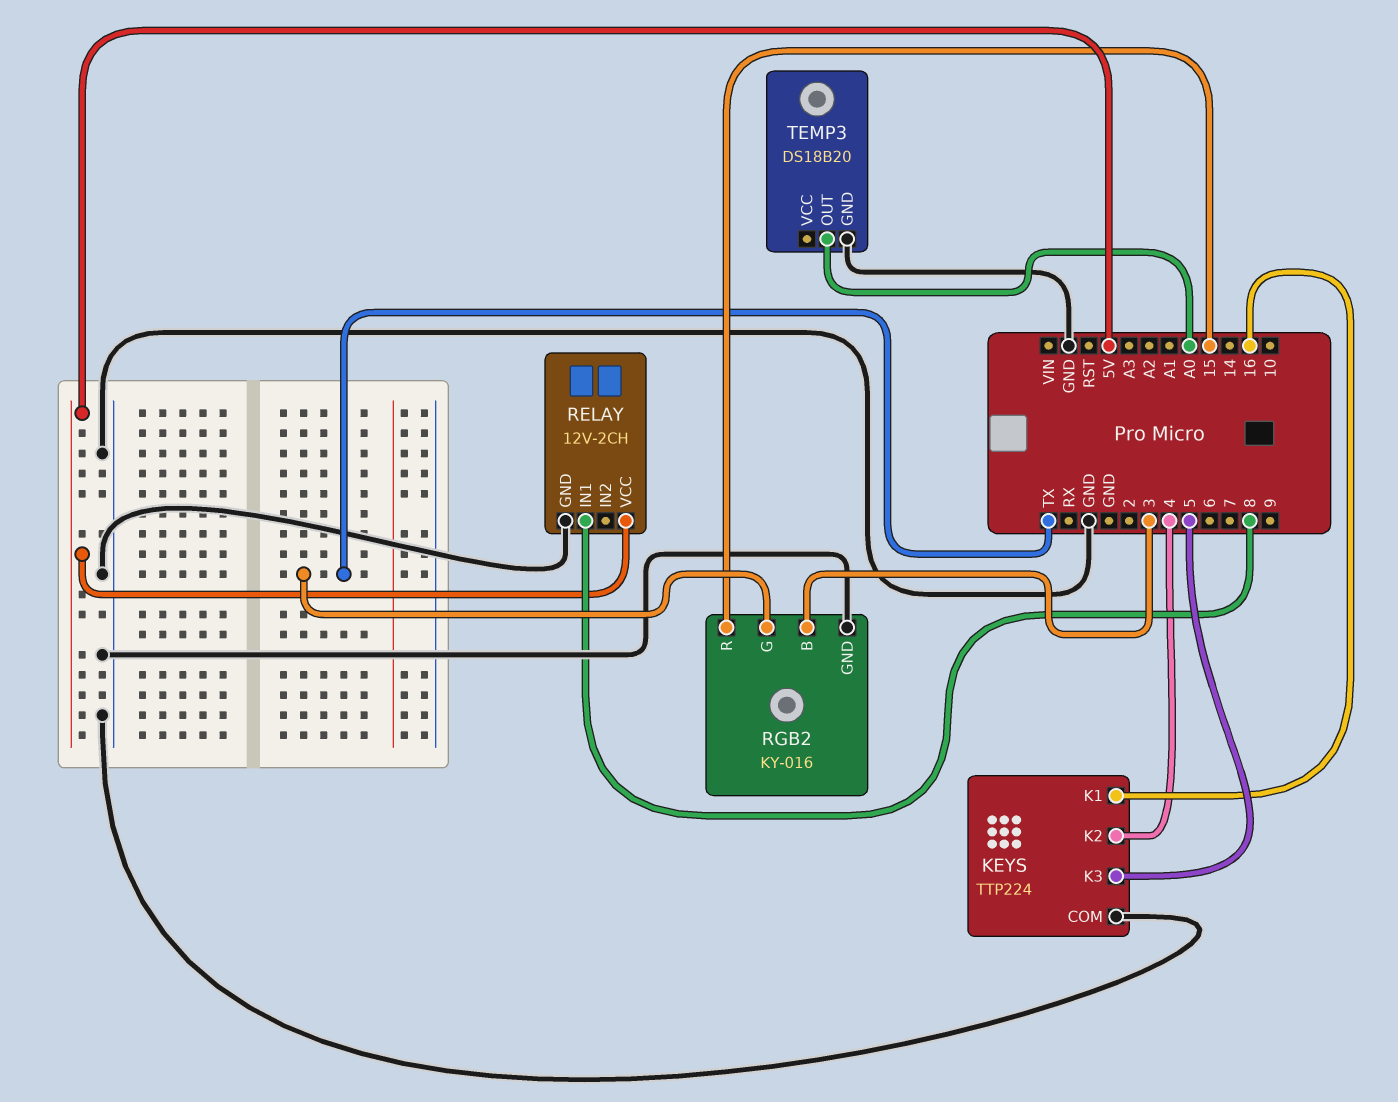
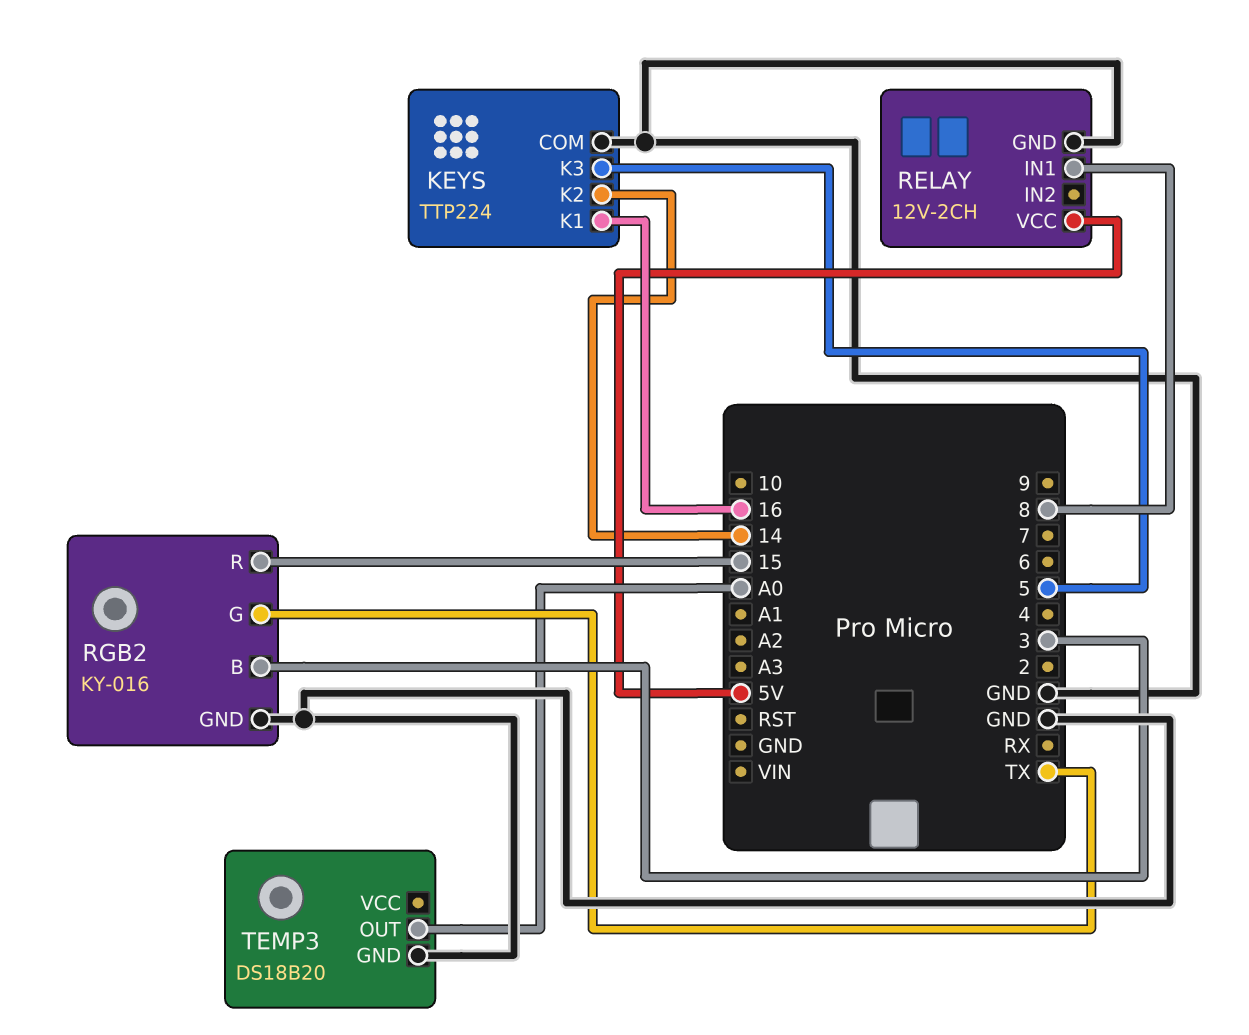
KEYS pin K2: 4 -> 14

